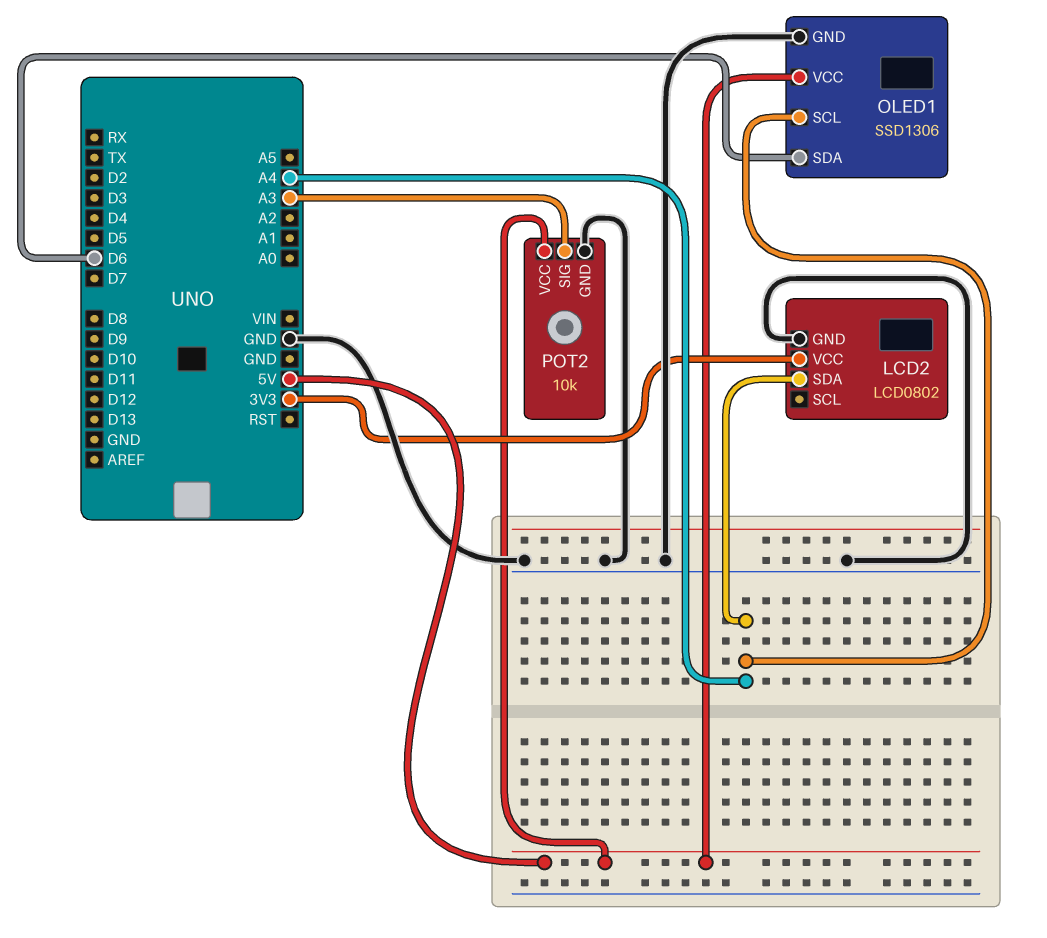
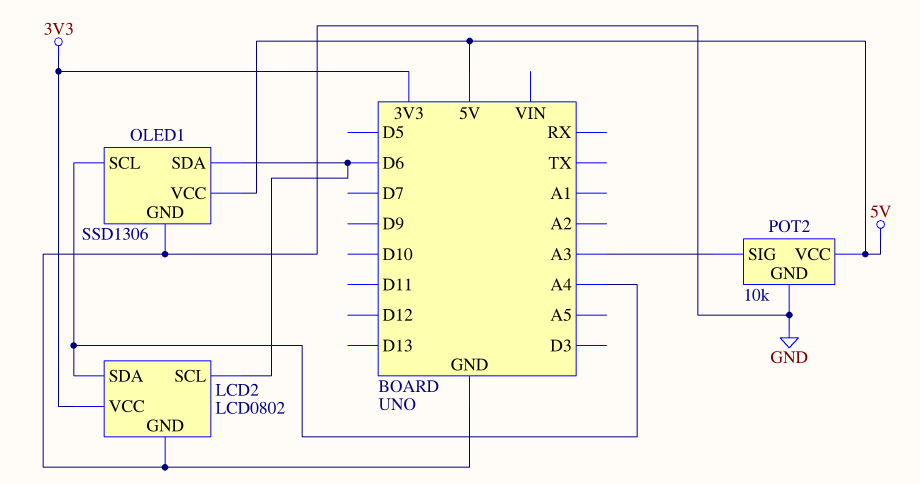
LCD2 pin SCL: none -> D6

